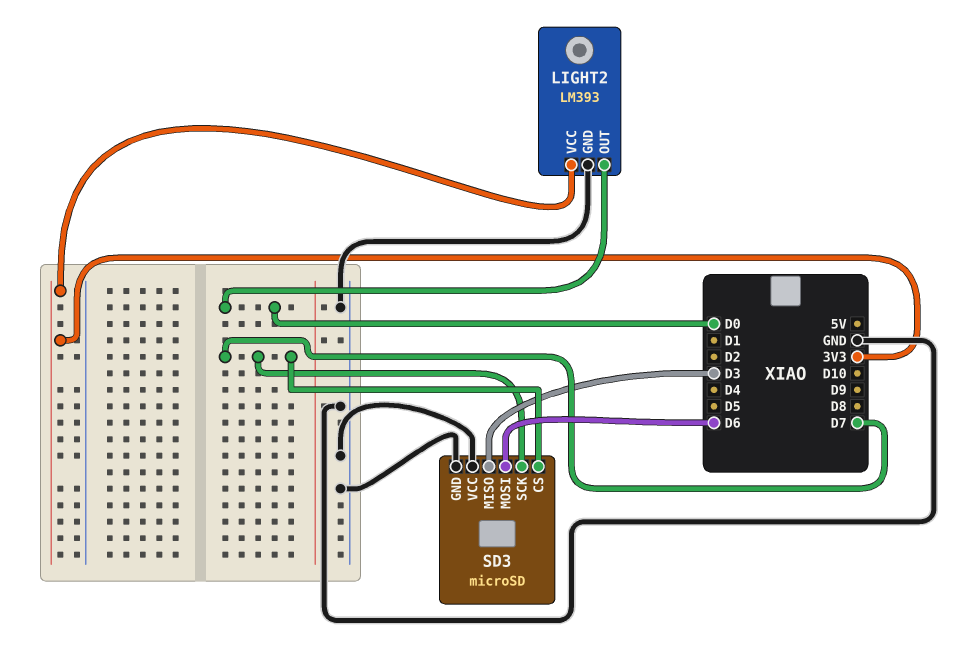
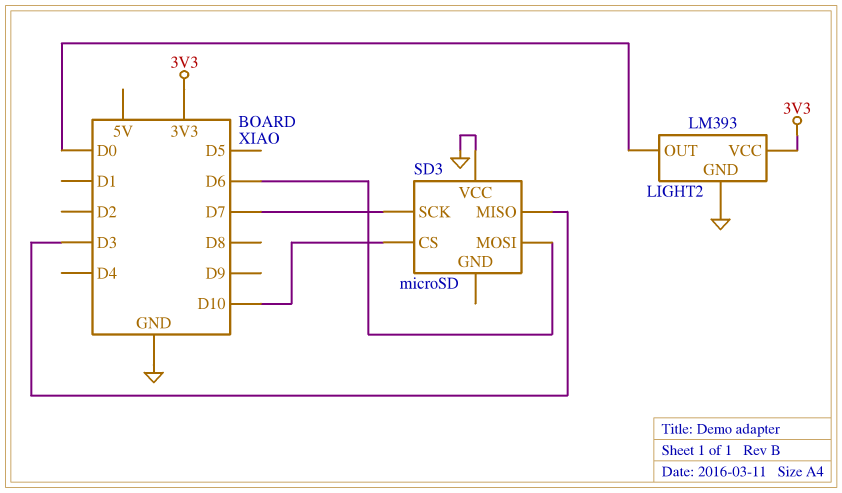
SD3 pin CS: D7 -> D10
SD3 pin GND: GND -> none

